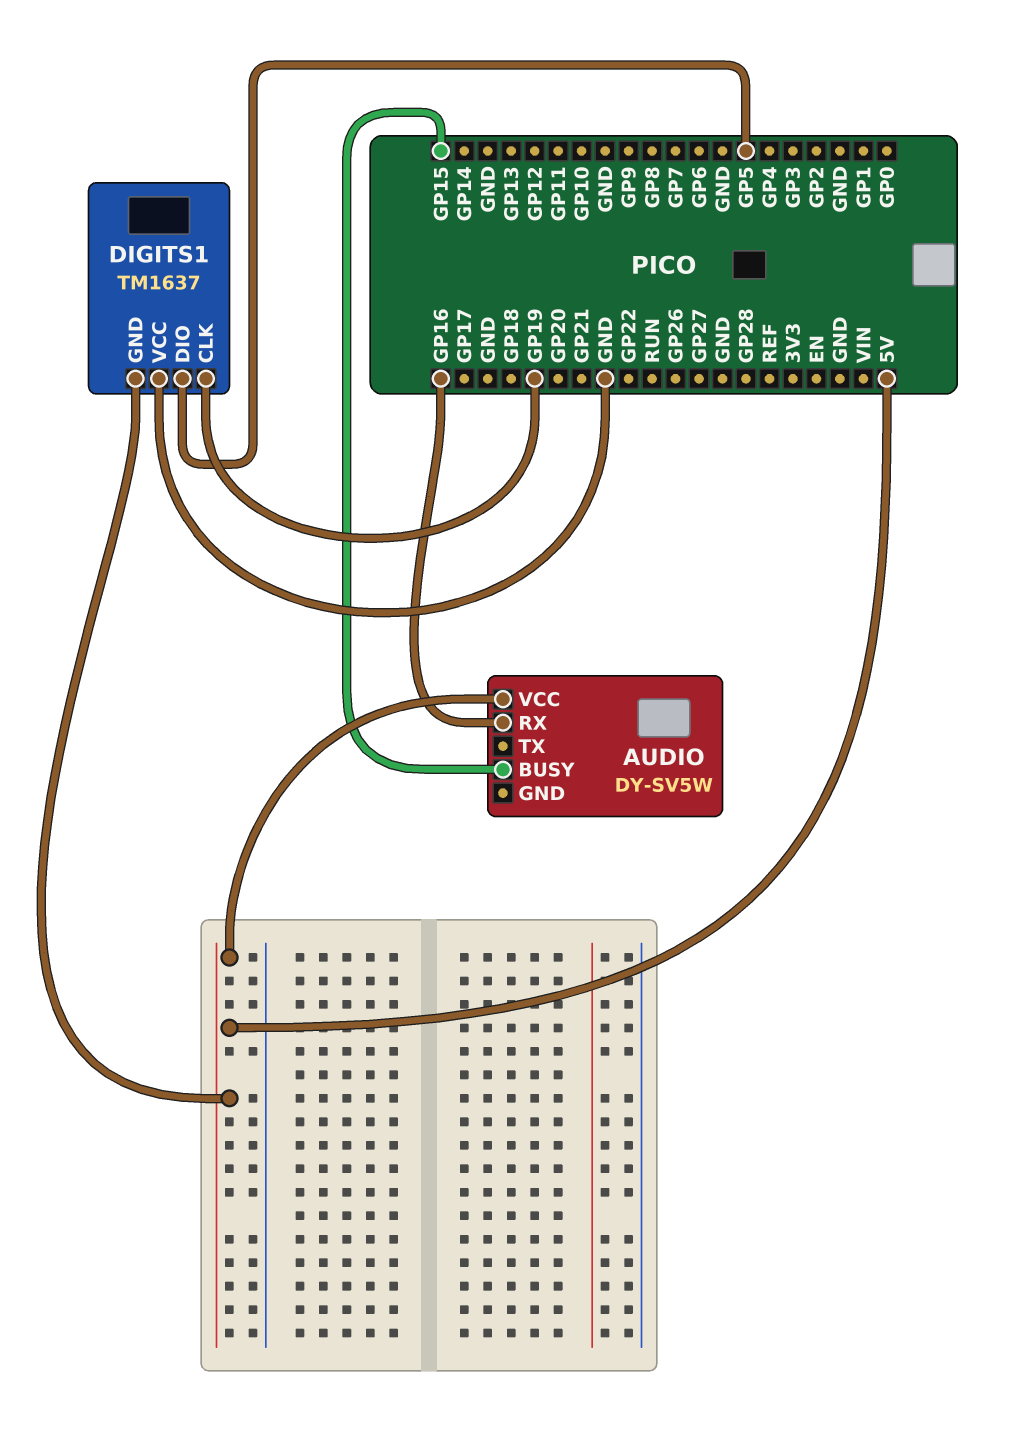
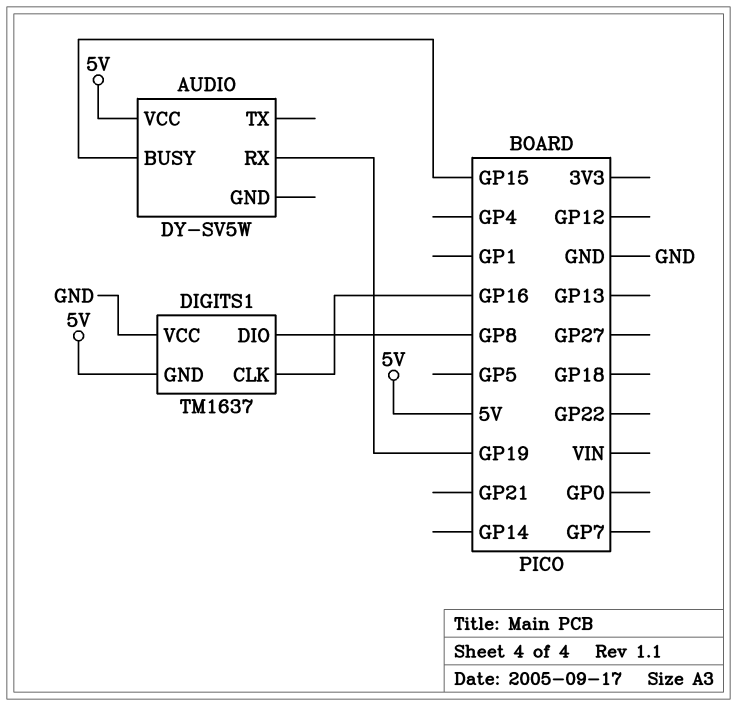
AUDIO pin RX: GP16 -> GP19
DIGITS1 pin CLK: GP19 -> GP16
DIGITS1 pin DIO: GP5 -> GP8

